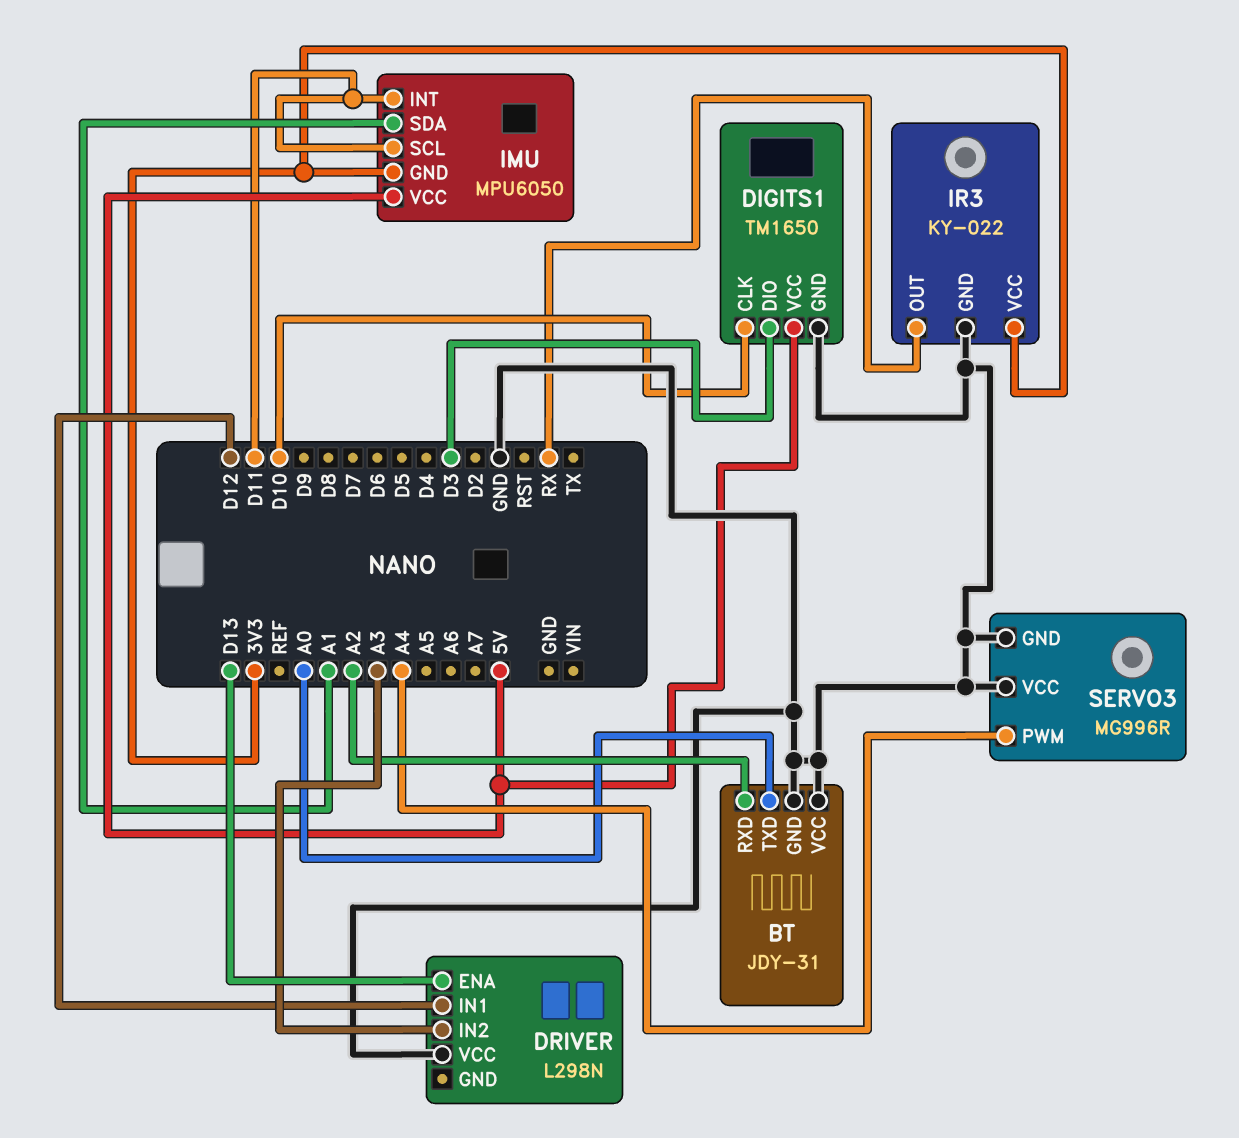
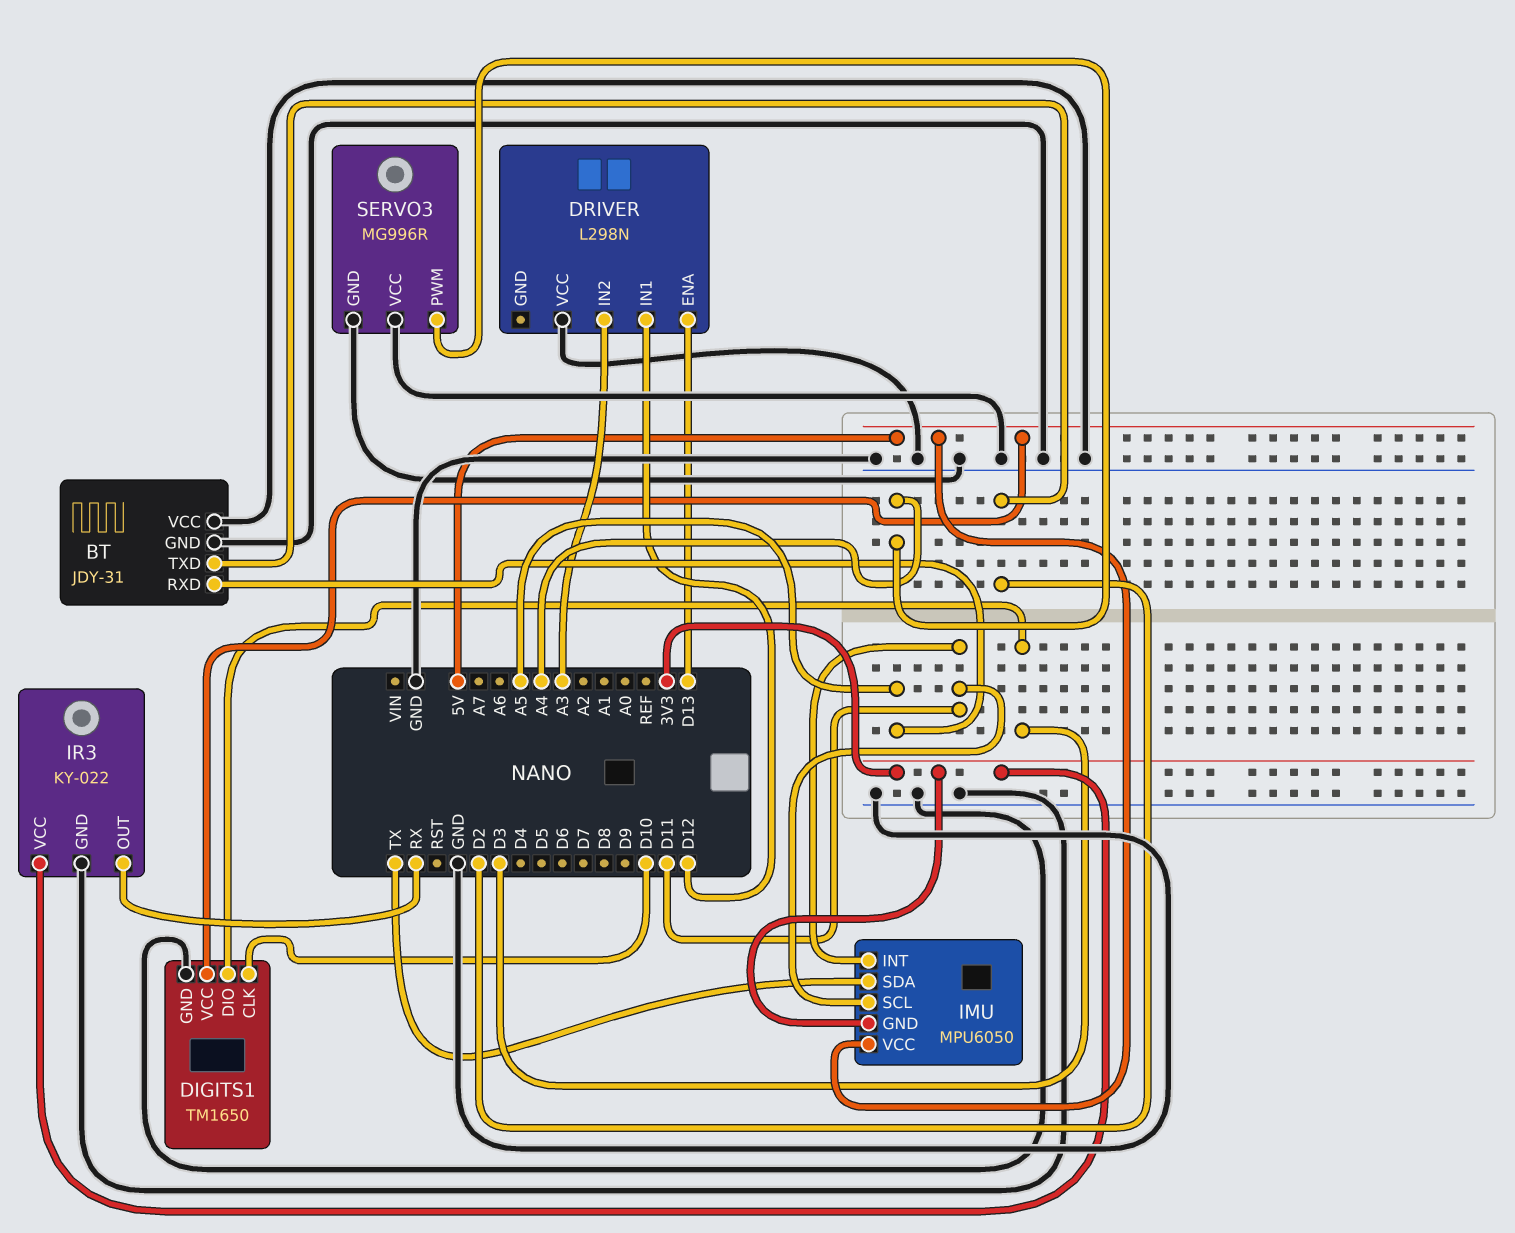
BT pin RXD: A2 -> A5
BT pin TXD: A0 -> D2
IMU pin SDA: A1 -> TX

